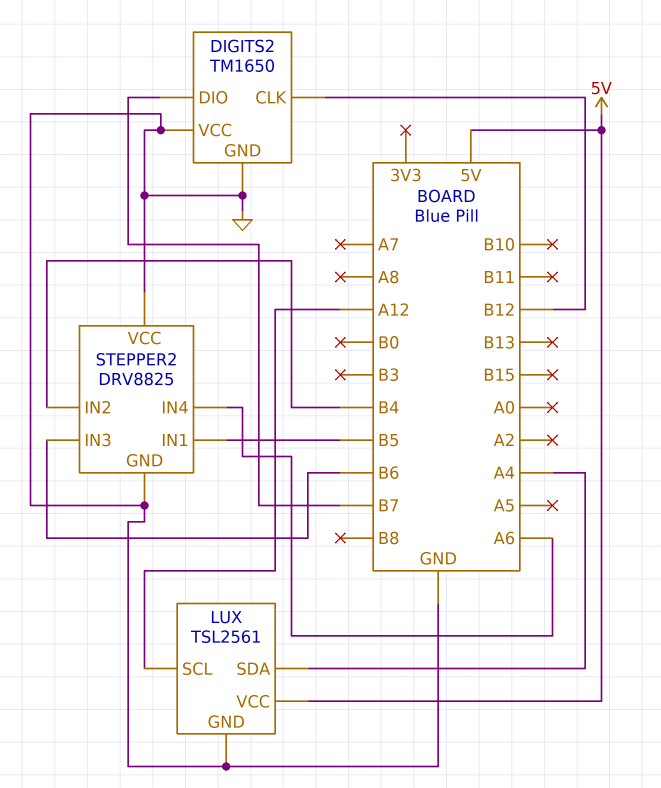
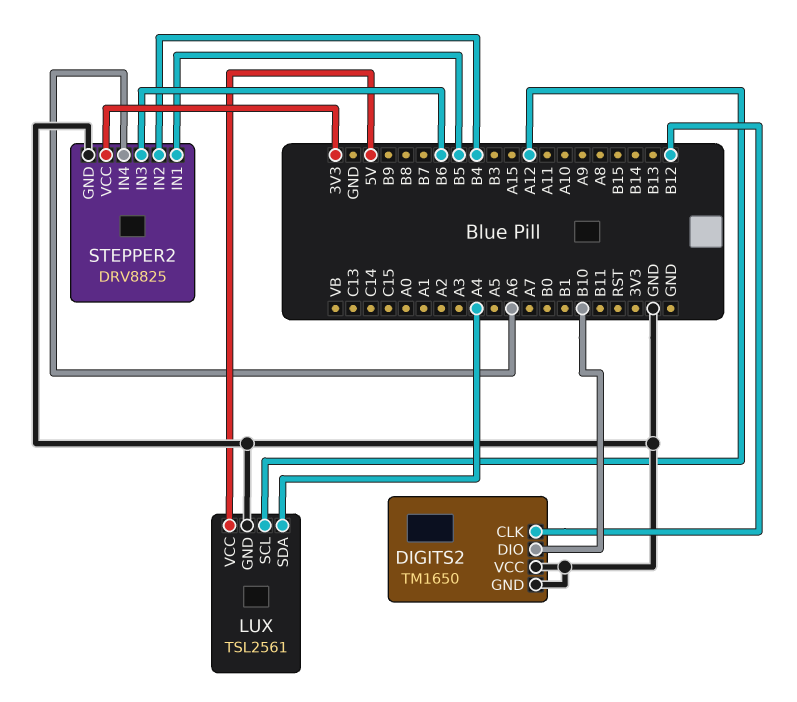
DIGITS2 pin DIO: B7 -> B10
STEPPER2 pin VCC: GND -> 3V3

